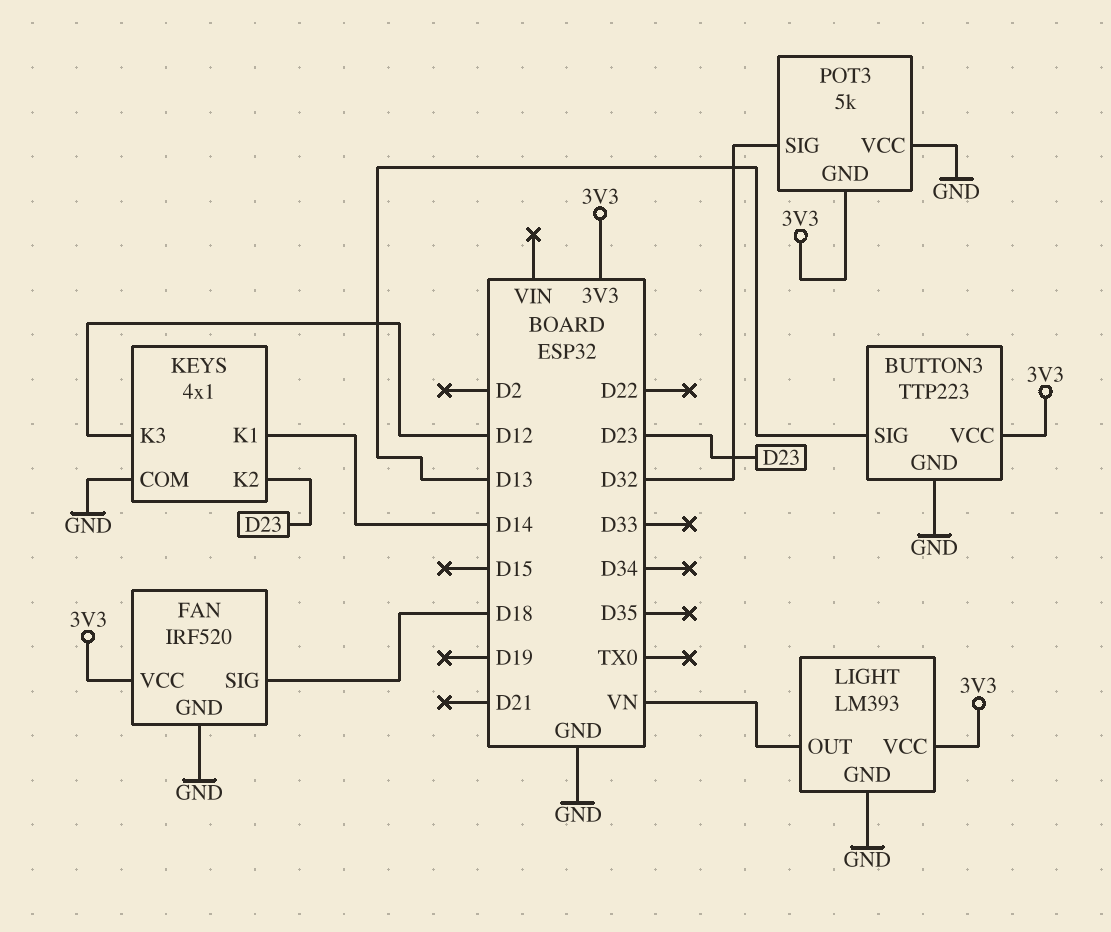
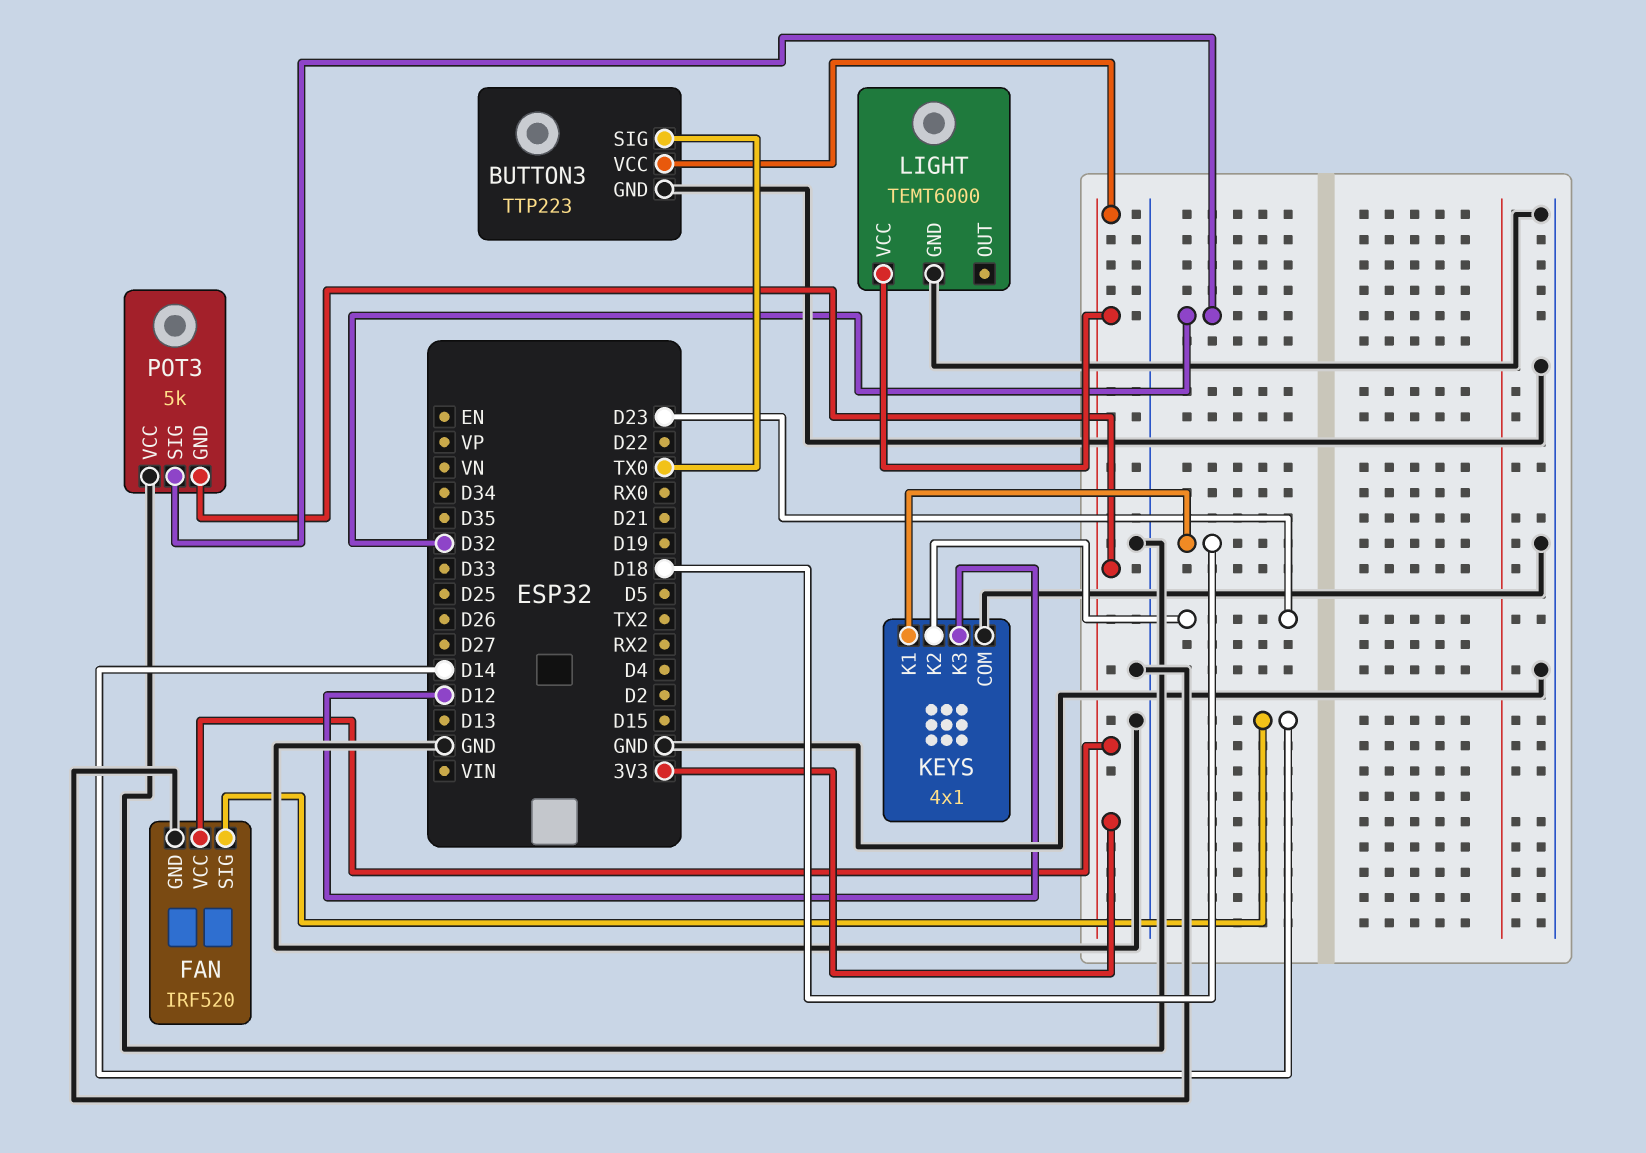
BUTTON3 pin SIG: D13 -> TX0
FAN pin SIG: D18 -> D14
KEYS pin K1: D14 -> D18
LIGHT: LM393 -> TEMT6000
LIGHT pin OUT: VN -> none

